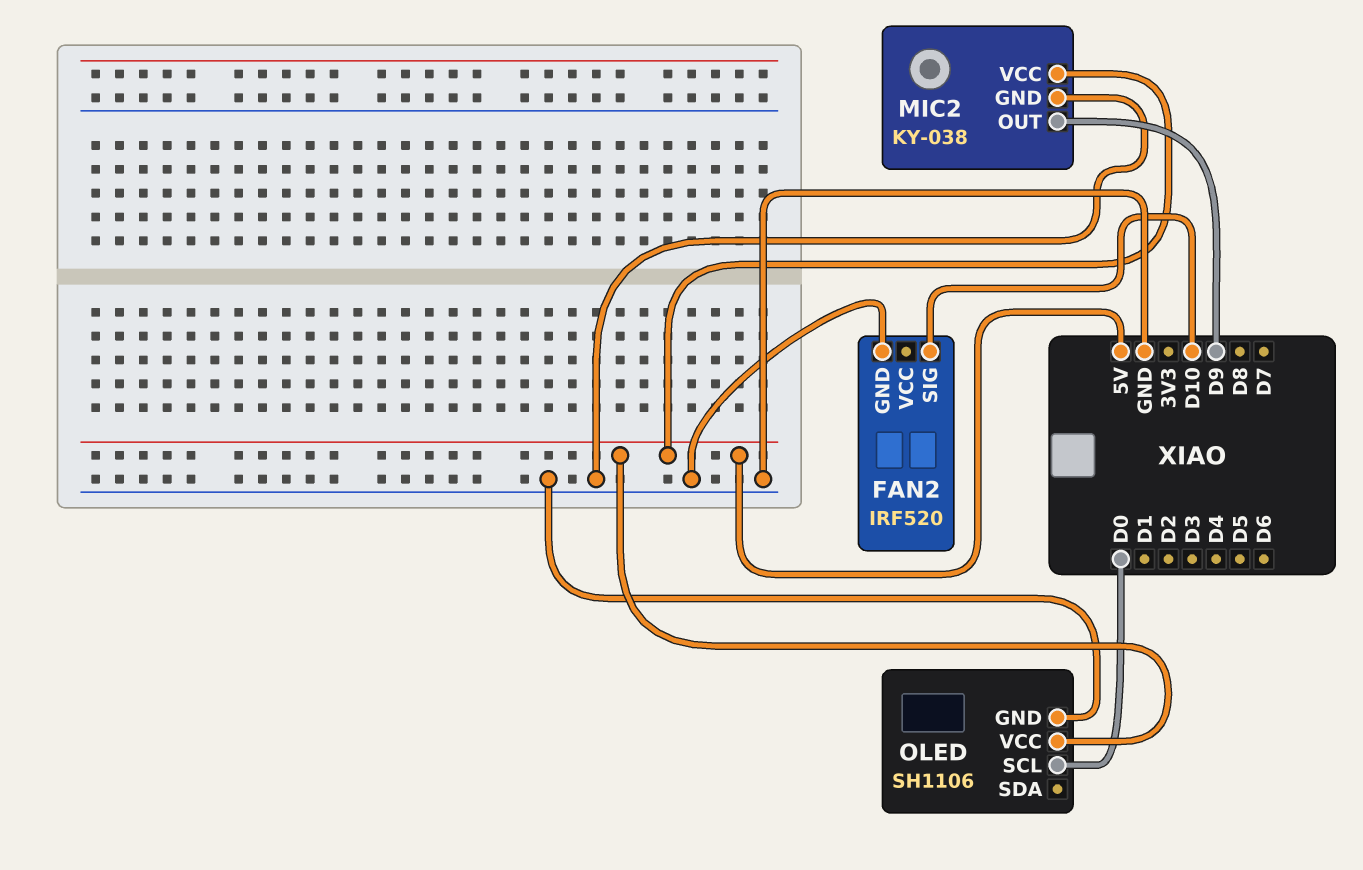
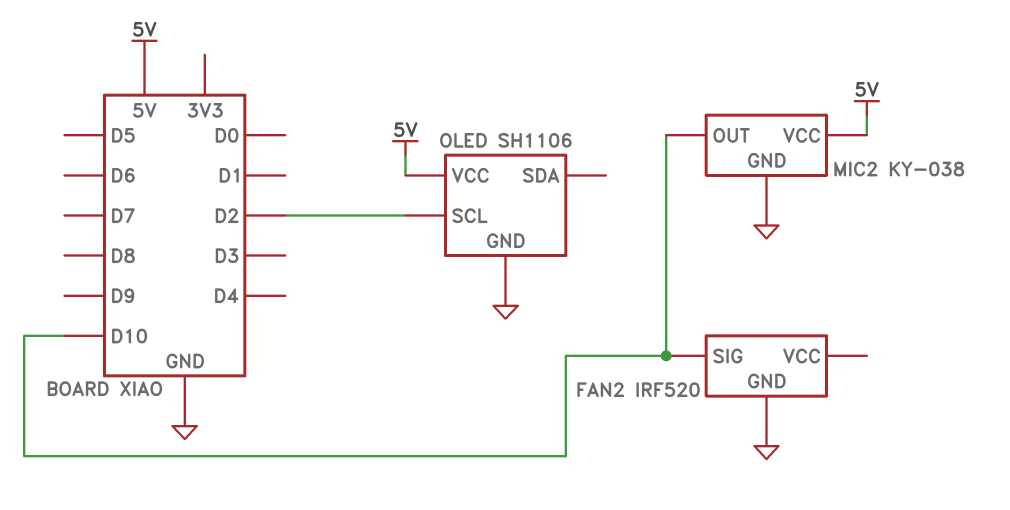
MIC2 pin OUT: D9 -> D10
OLED pin SCL: D0 -> D2

